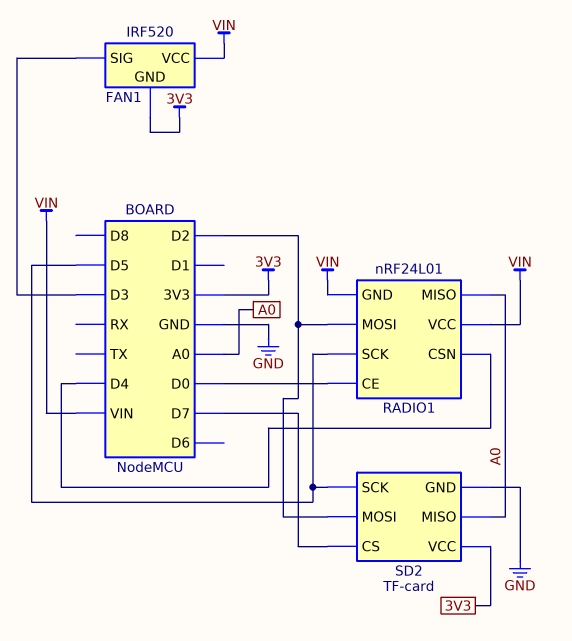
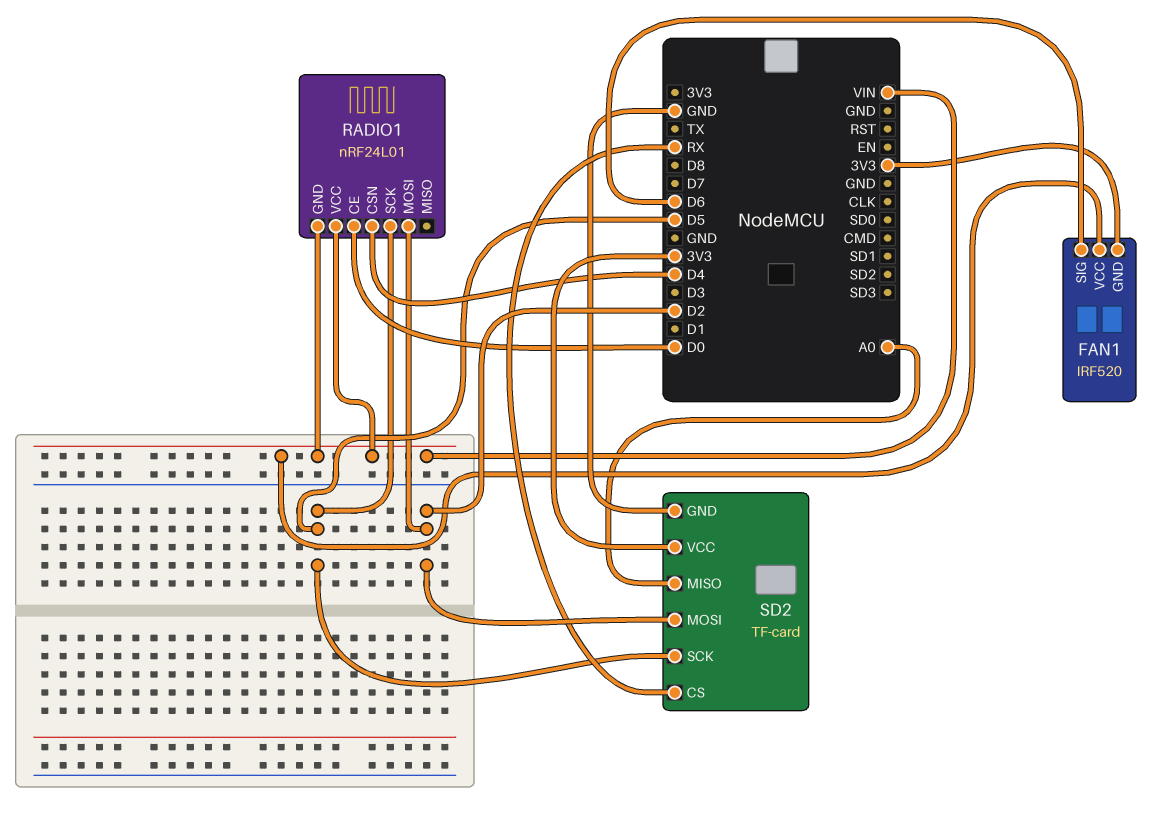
FAN1 pin SIG: D3 -> D6
RADIO1 pin MISO: A0 -> none
SD2 pin CS: D7 -> RX

